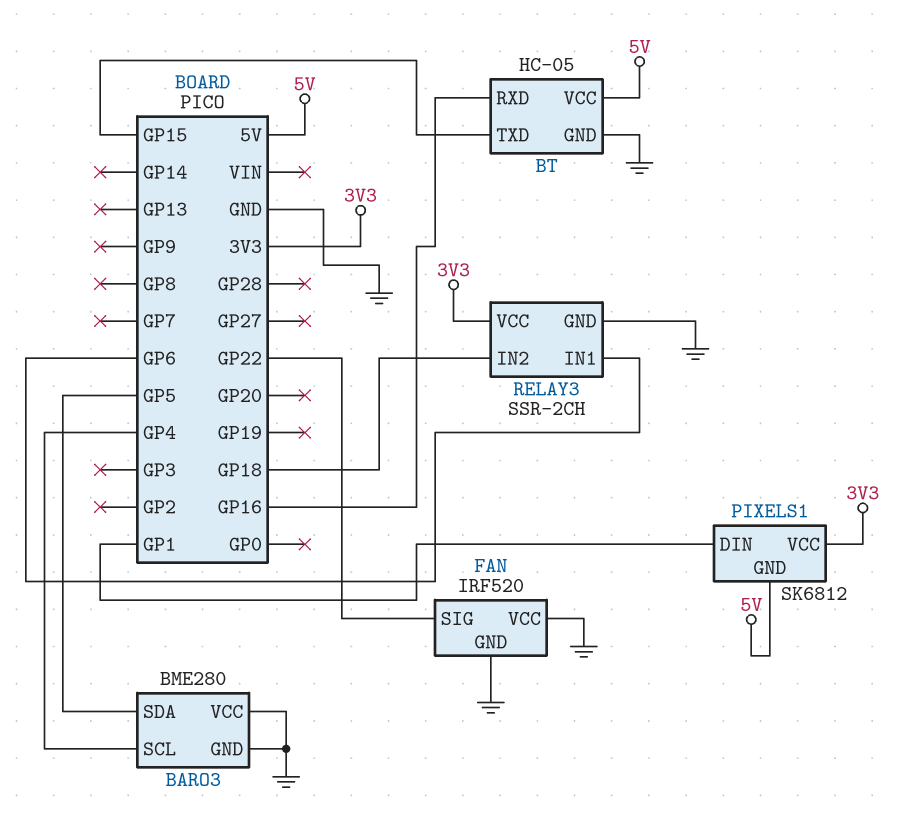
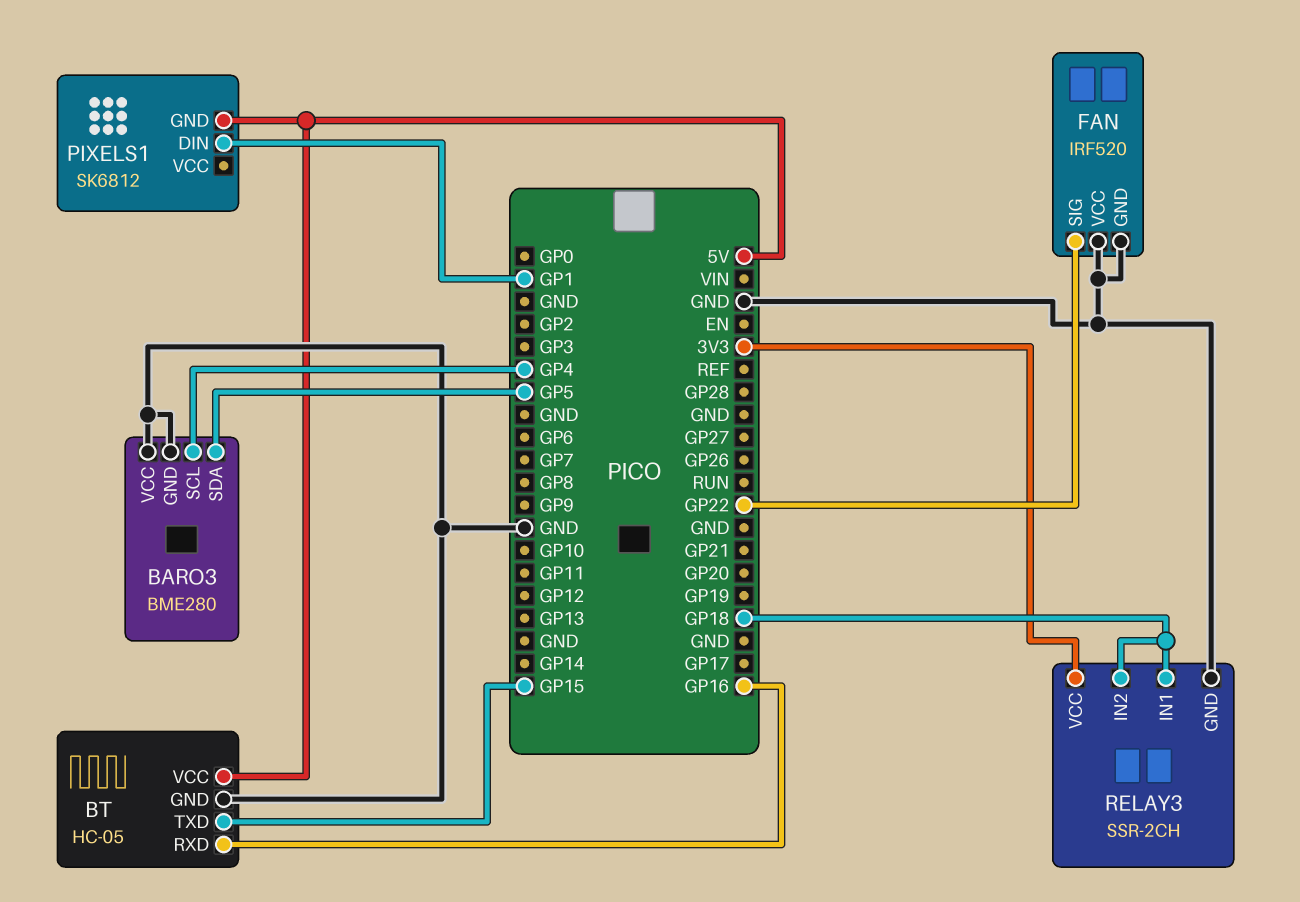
PIXELS1 pin VCC: 3V3 -> none
RELAY3 pin IN1: GP6 -> GP18

